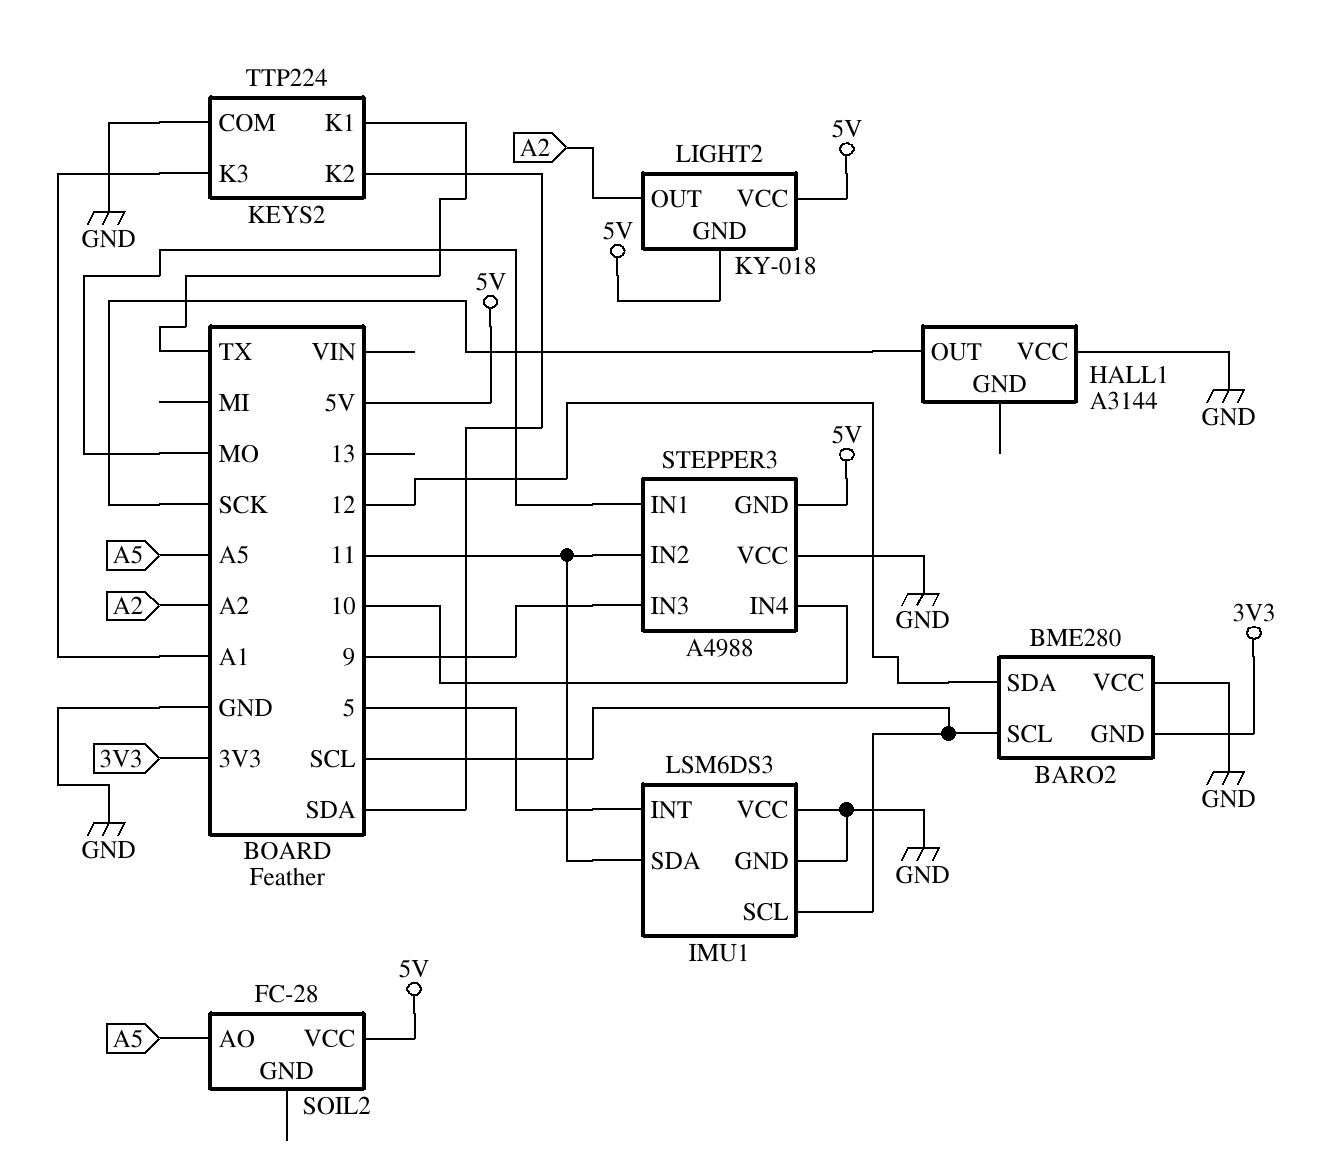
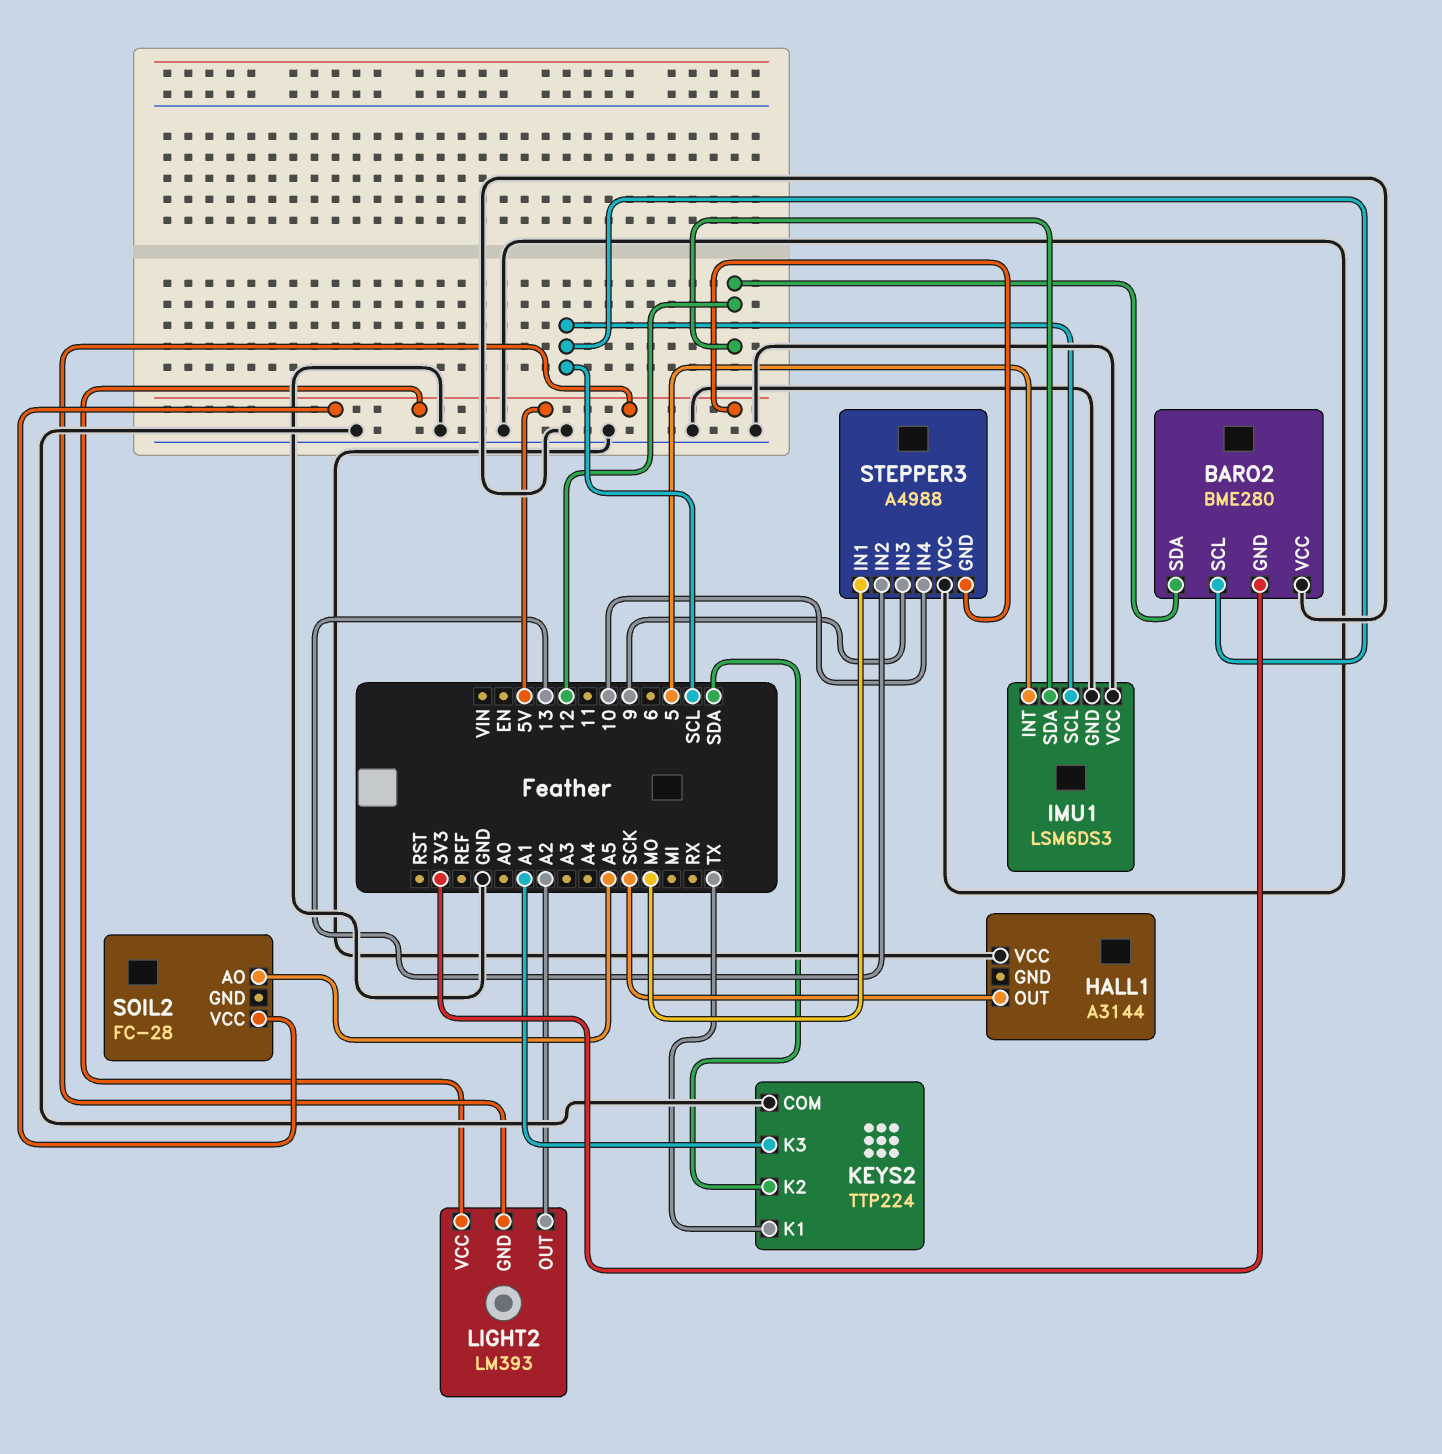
IMU1 pin SDA: 11 -> 12
LIGHT2: KY-018 -> LM393
STEPPER3 pin IN2: 11 -> 13

